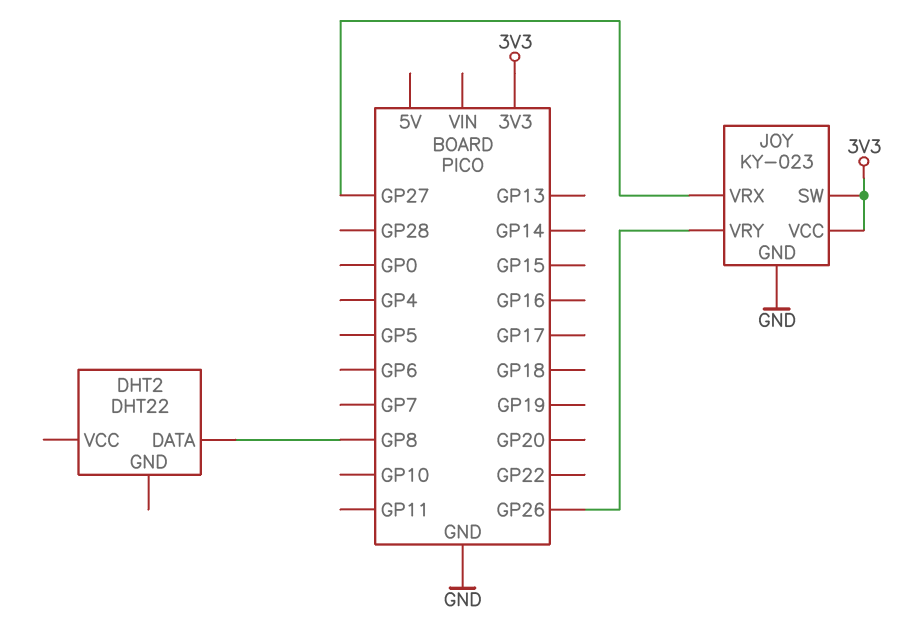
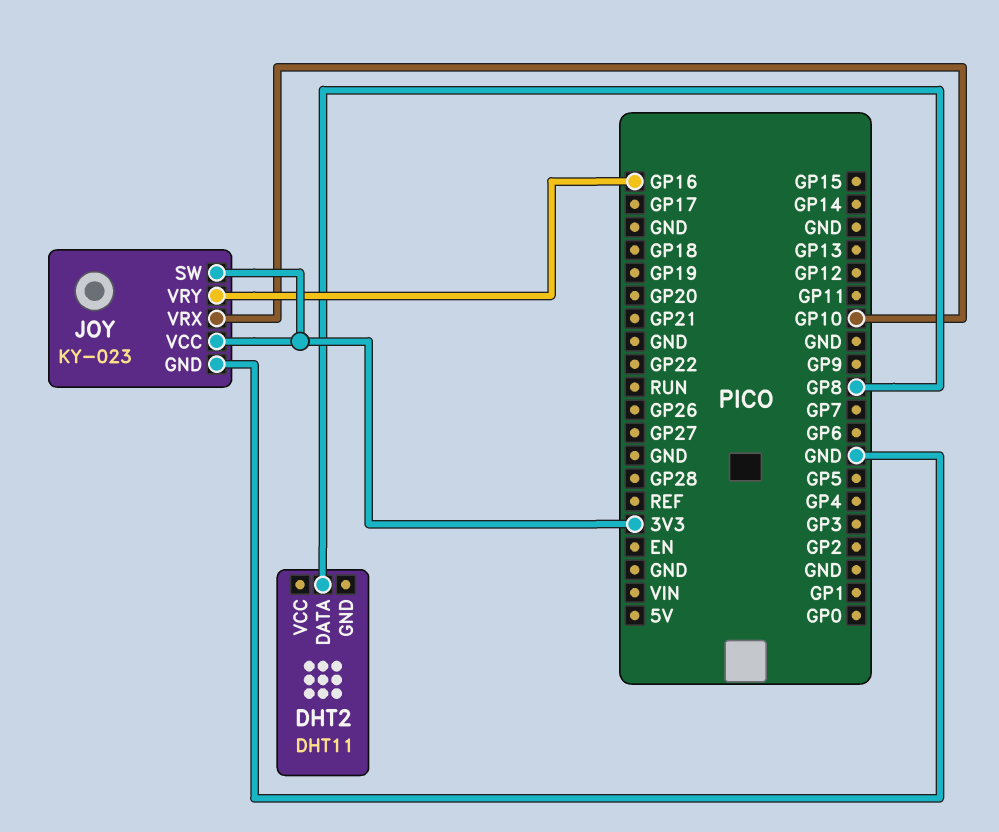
DHT2: DHT22 -> DHT11
JOY pin VRX: GP27 -> GP10
JOY pin VRY: GP26 -> GP16

